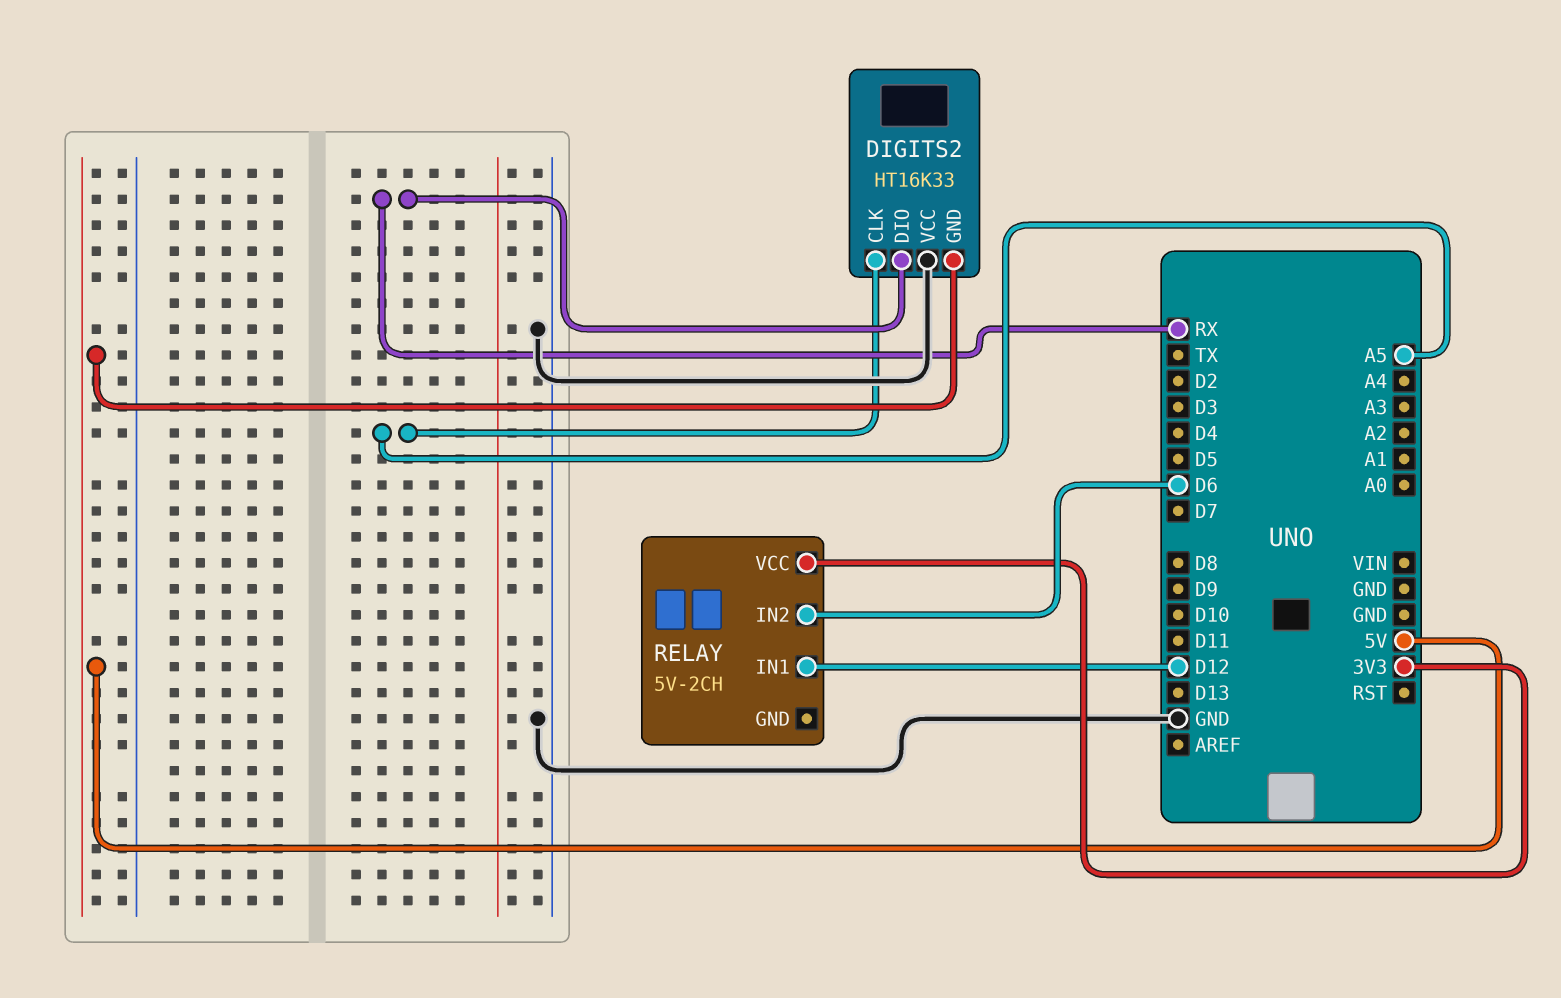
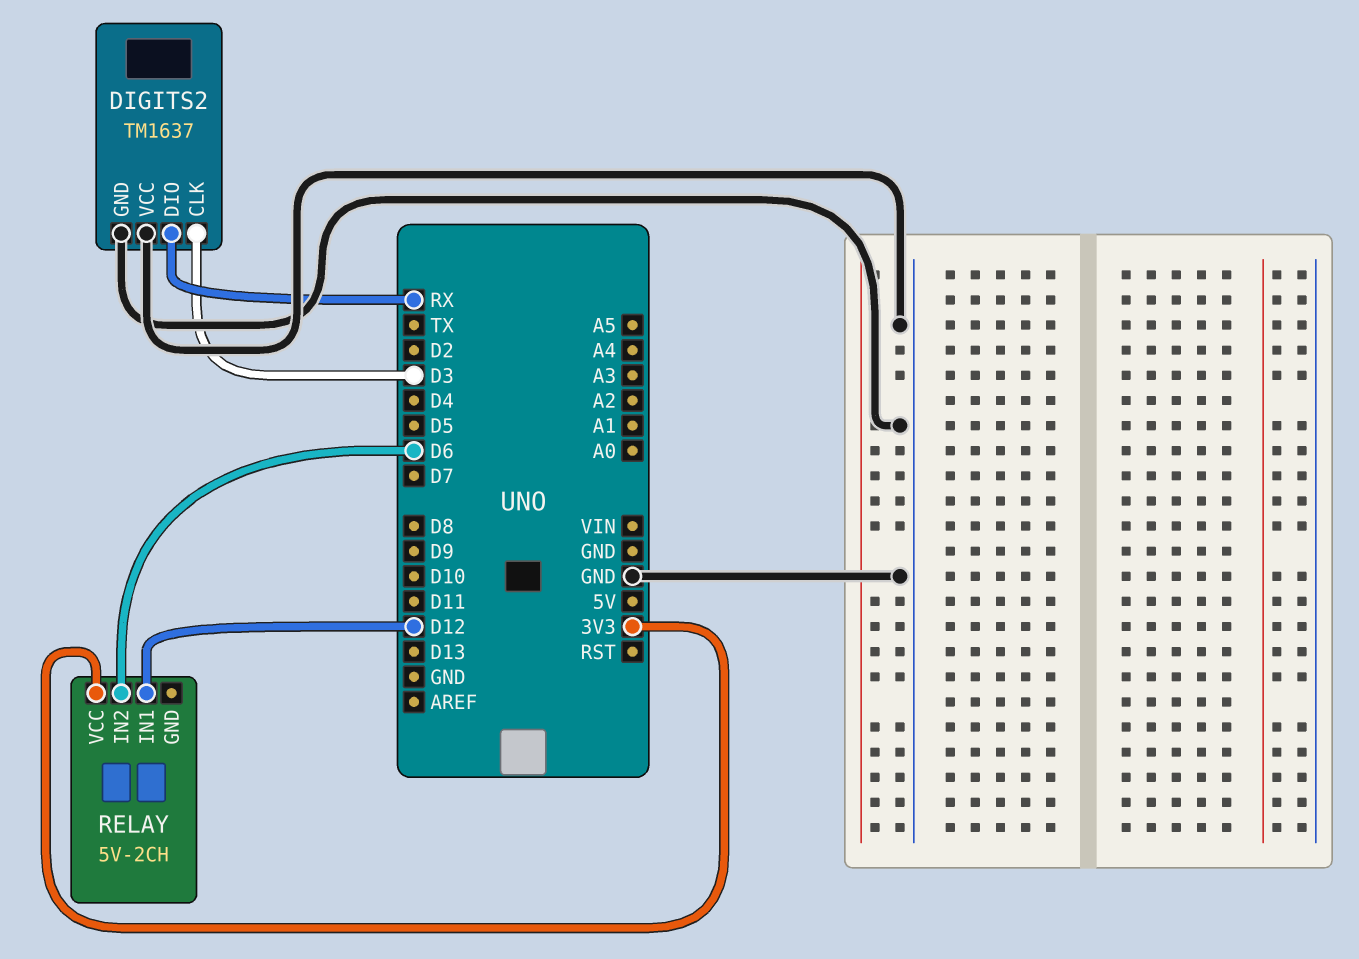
DIGITS2: HT16K33 -> TM1637
DIGITS2 pin CLK: A5 -> D3
DIGITS2 pin GND: 5V -> GND

